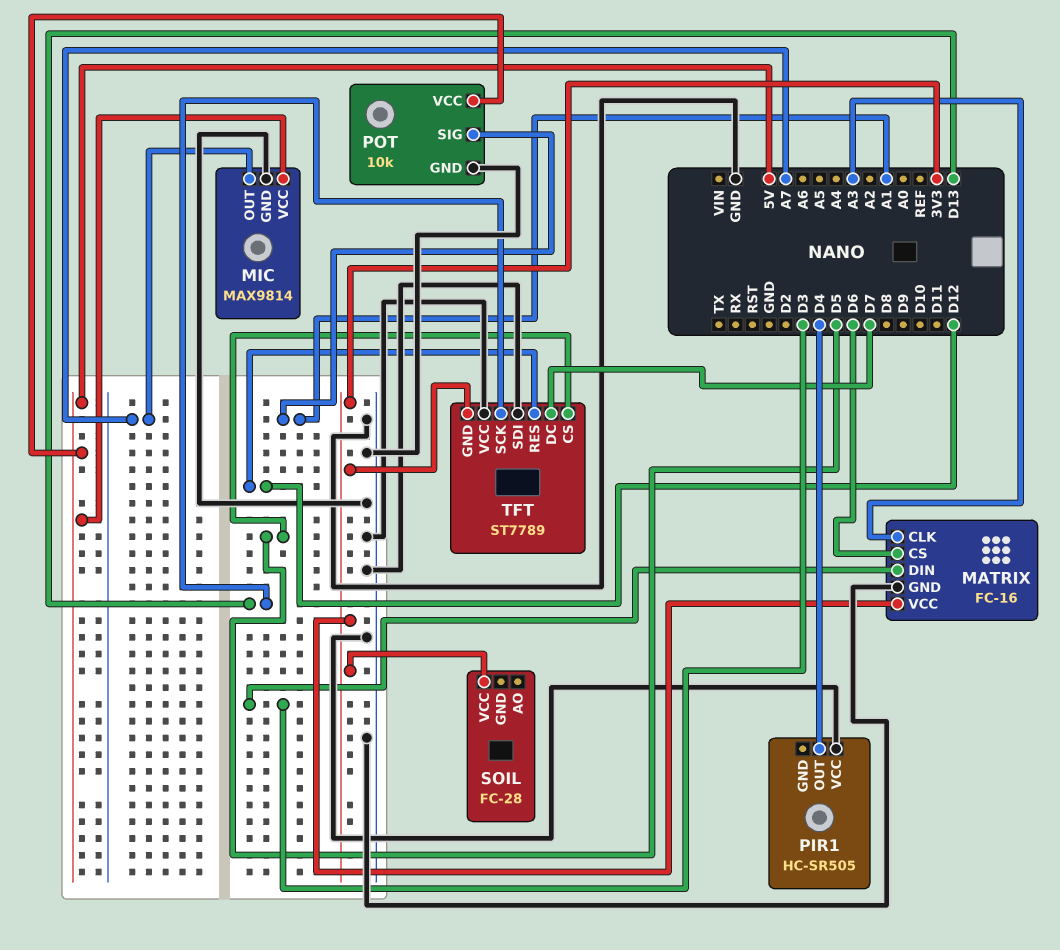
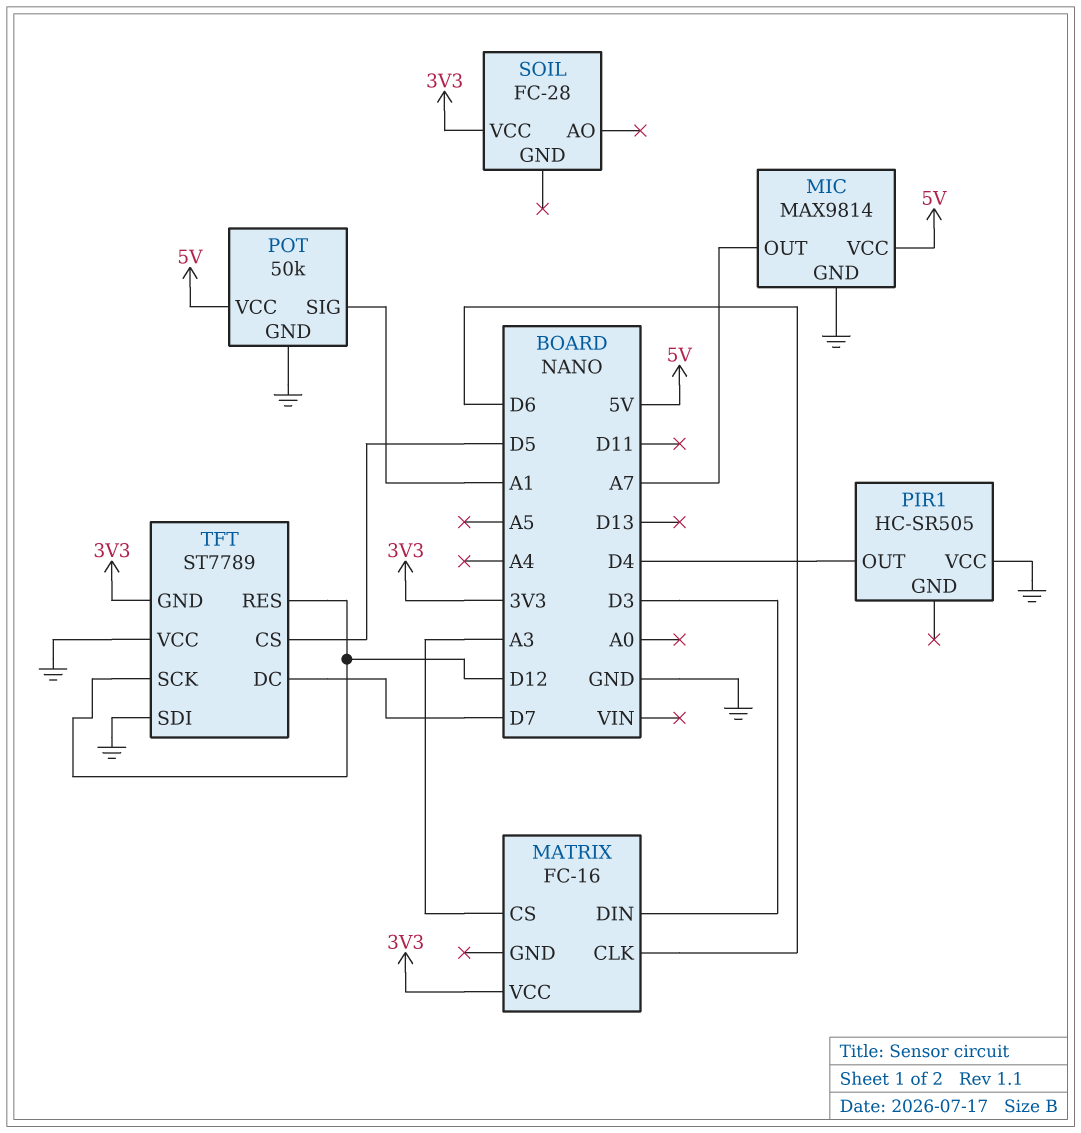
MATRIX pin CLK: A3 -> D6
MATRIX pin CS: D6 -> A3
MATRIX pin GND: GND -> none
POT: 10k -> 50k
TFT pin SCK: D13 -> D12

